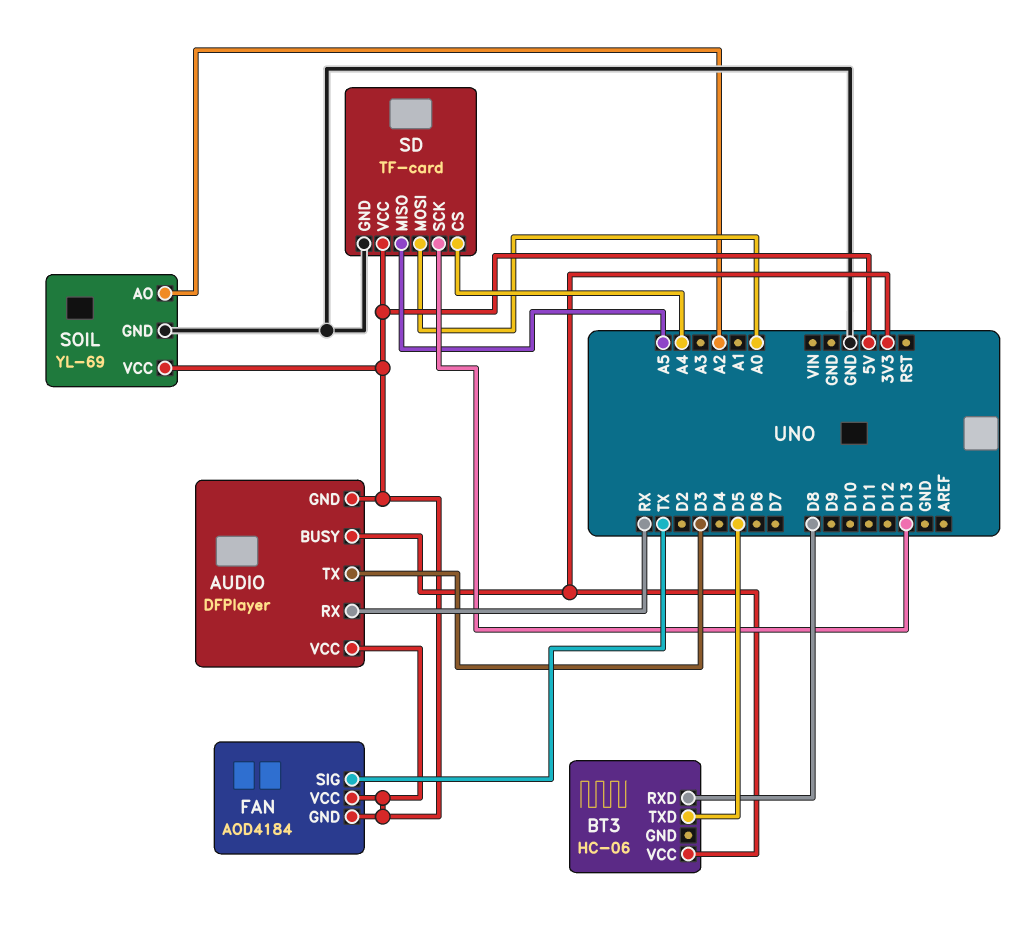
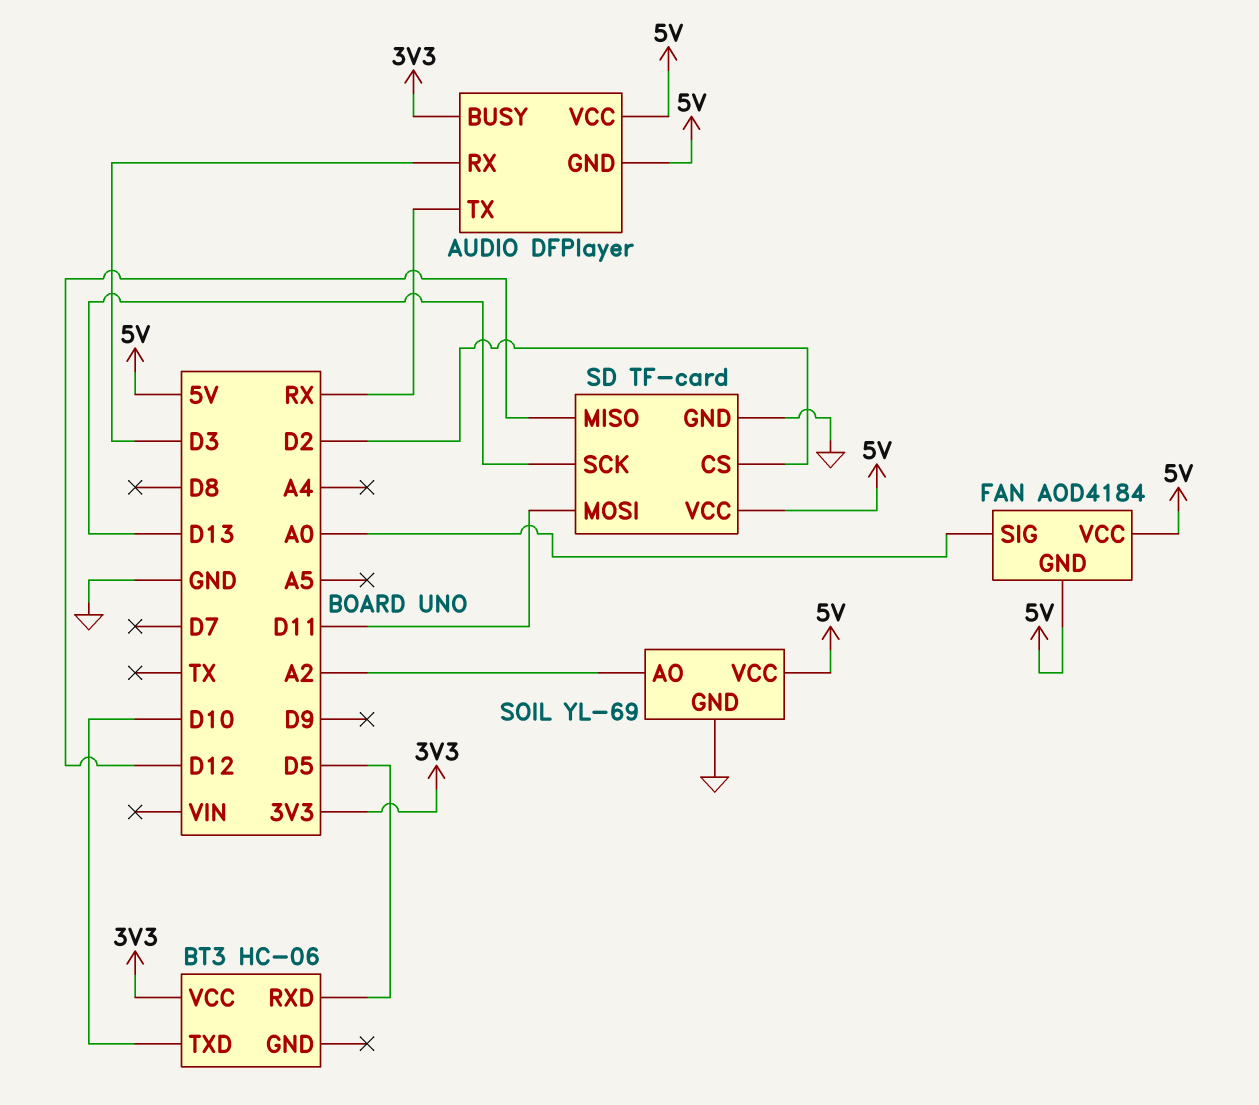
AUDIO pin RX: RX -> D3
AUDIO pin TX: D3 -> RX
BT3 pin RXD: D8 -> D5
BT3 pin TXD: D5 -> D10
FAN pin SIG: TX -> A0
SD pin CS: A4 -> D2
SD pin MISO: A5 -> D12
SD pin MOSI: A0 -> D11

